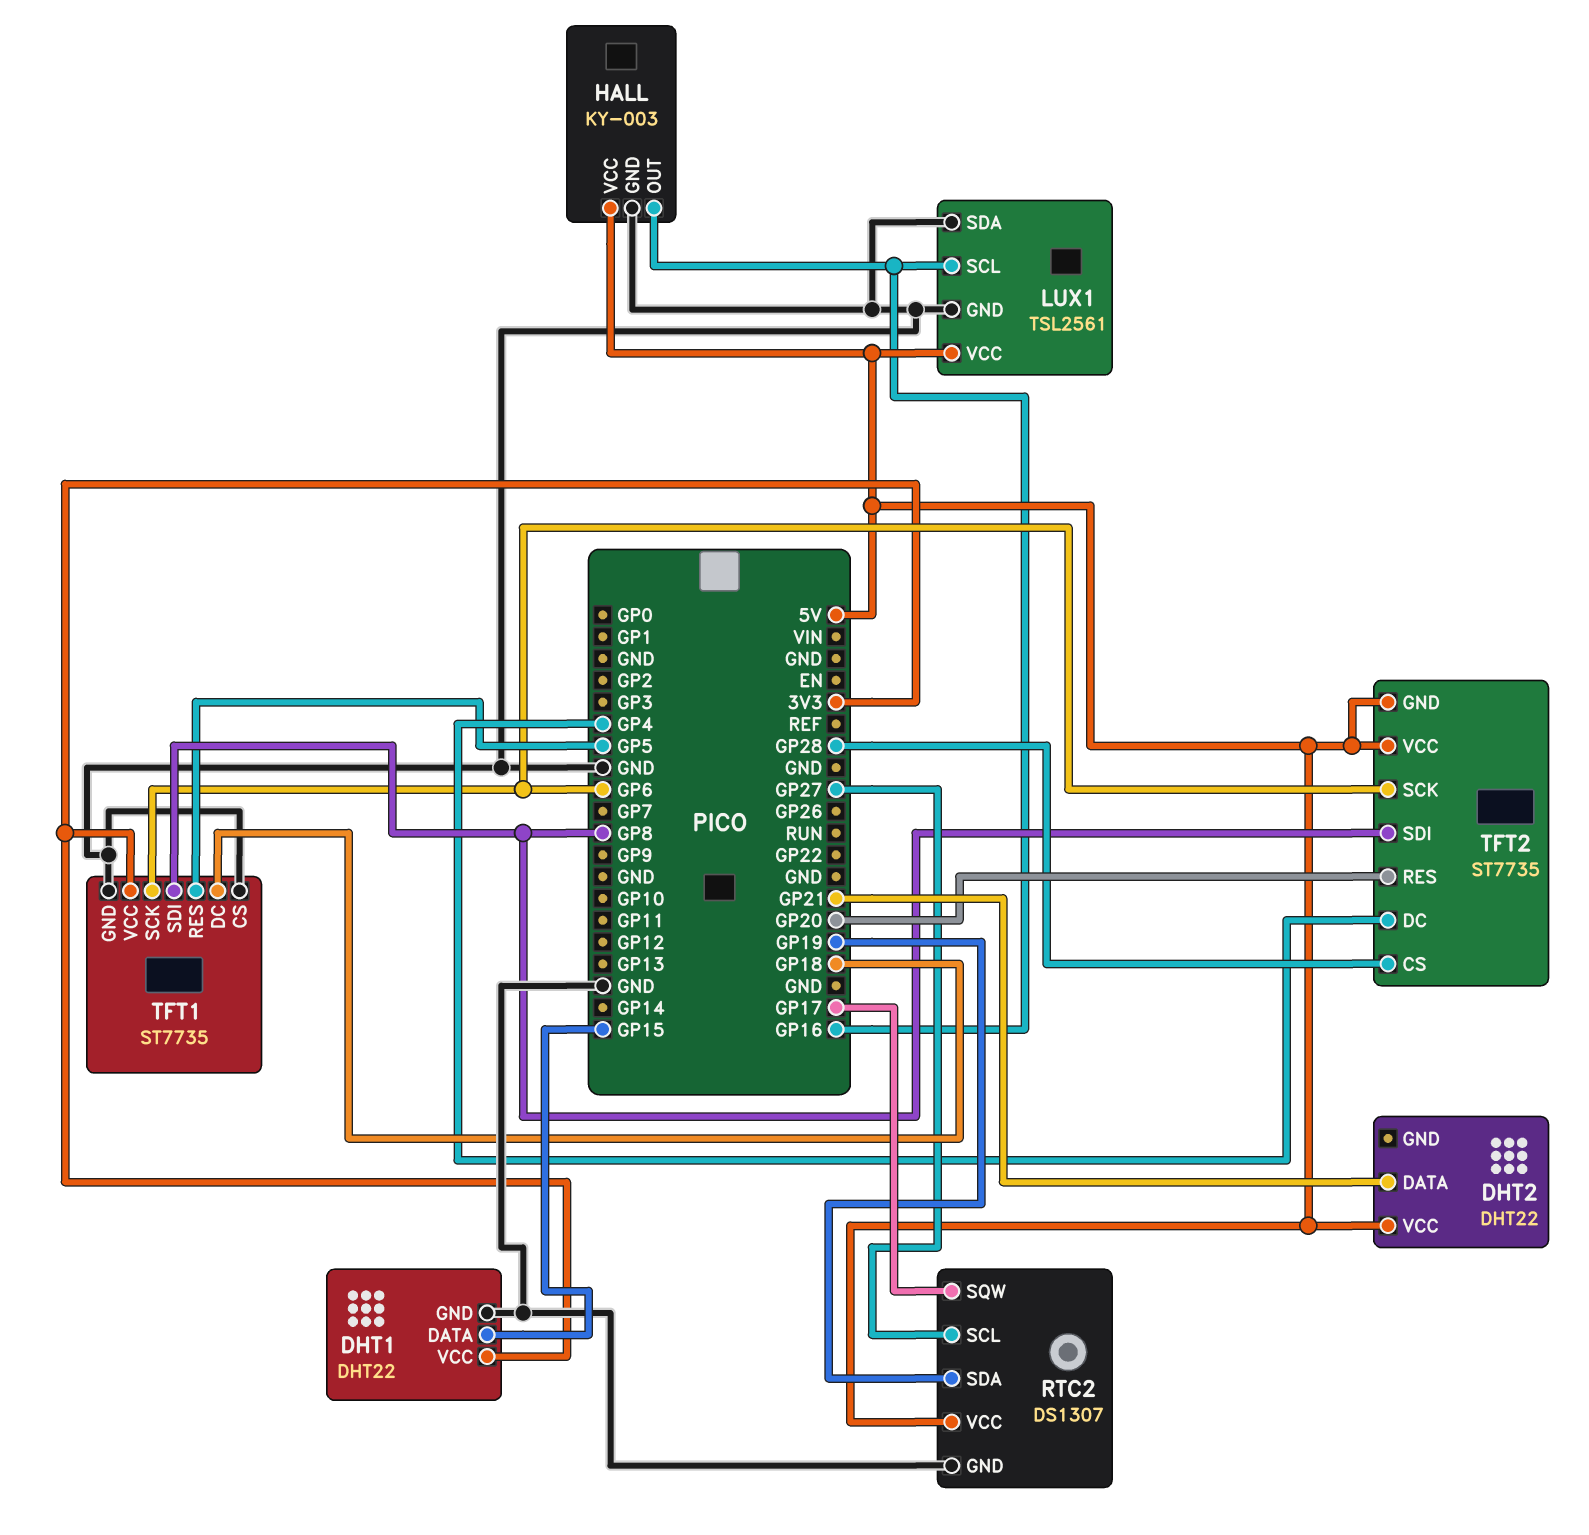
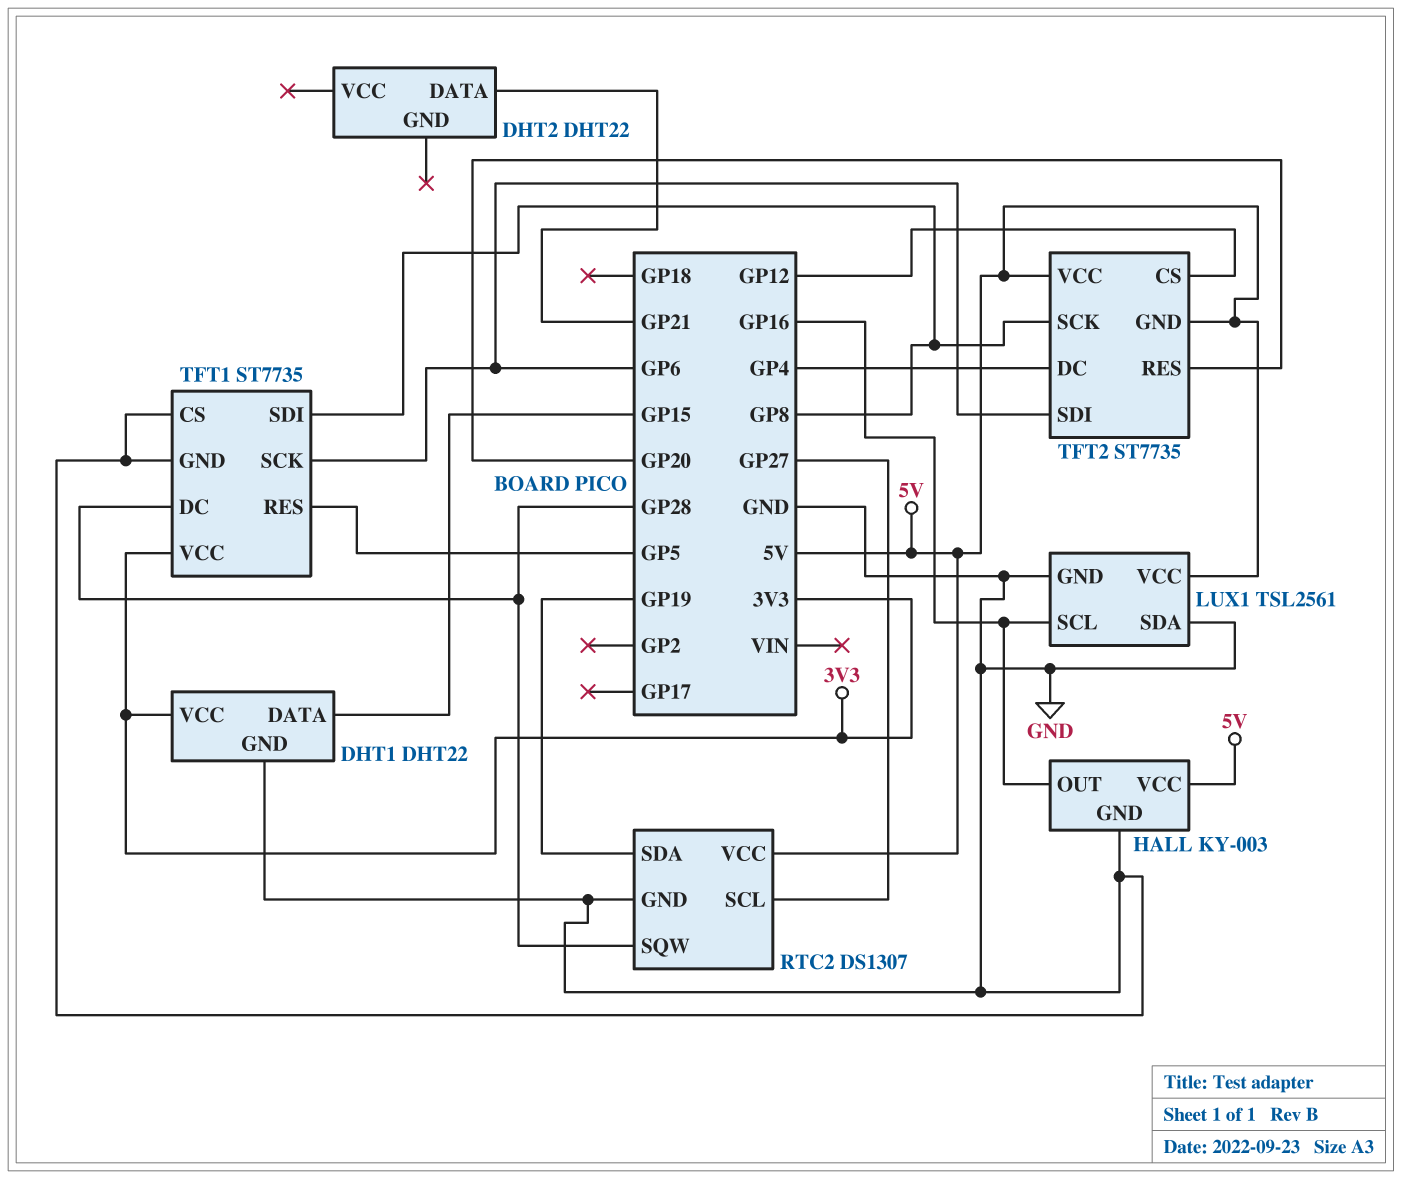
DHT2 pin VCC: 5V -> none
RTC2 pin SQW: GP17 -> GP28
TFT1 pin DC: GP18 -> GP28
TFT2 pin CS: GP28 -> GP12
TFT2 pin SCK: GP6 -> GP8
TFT2 pin SDI: GP8 -> GP6

